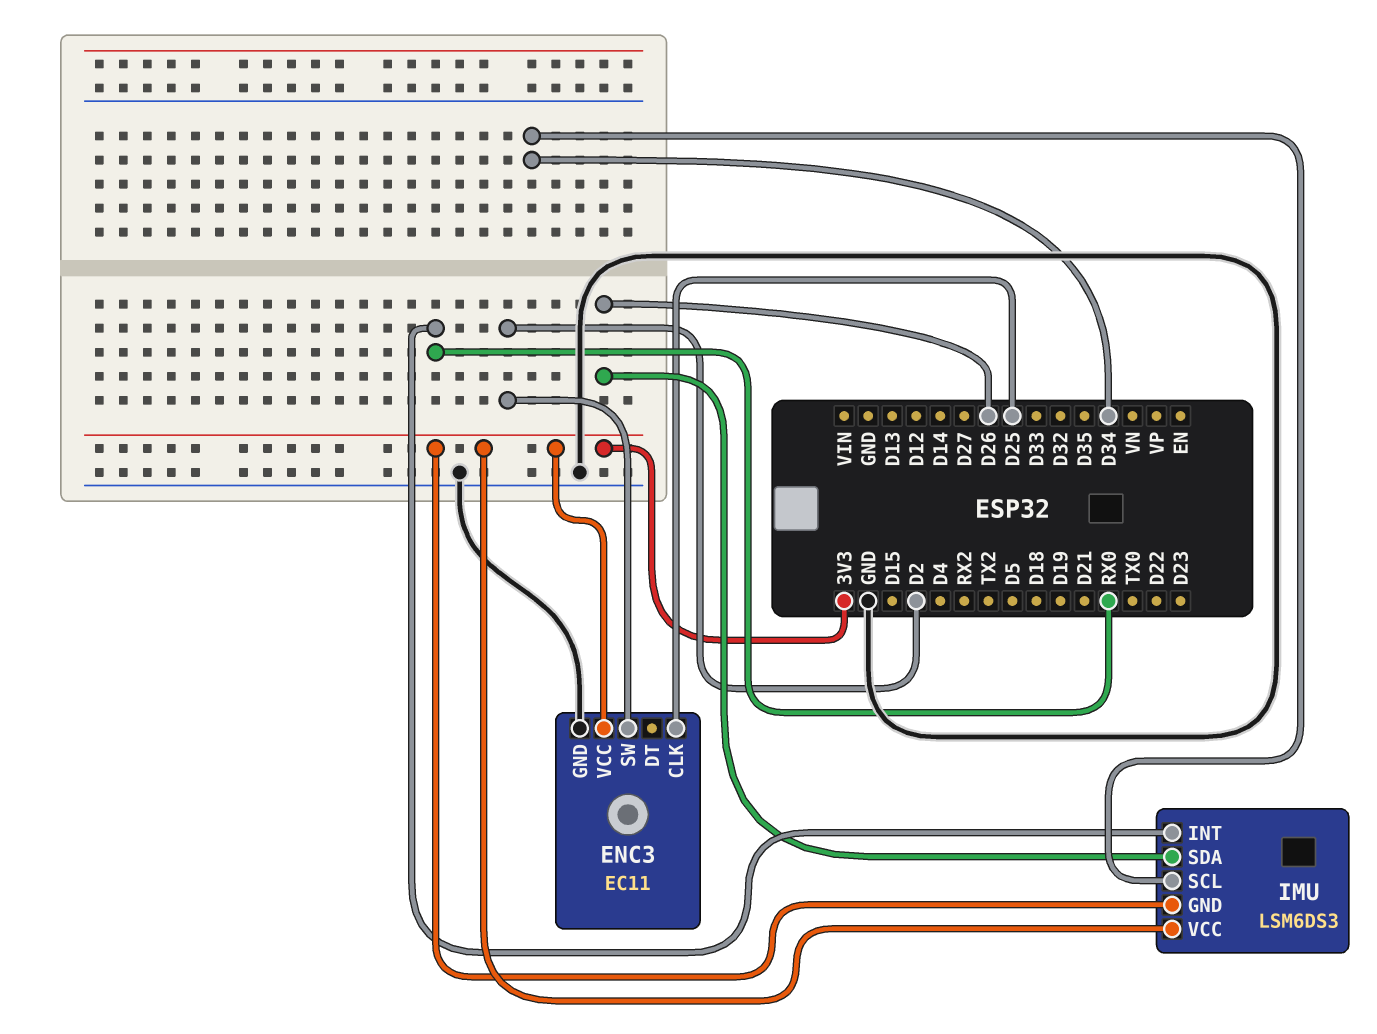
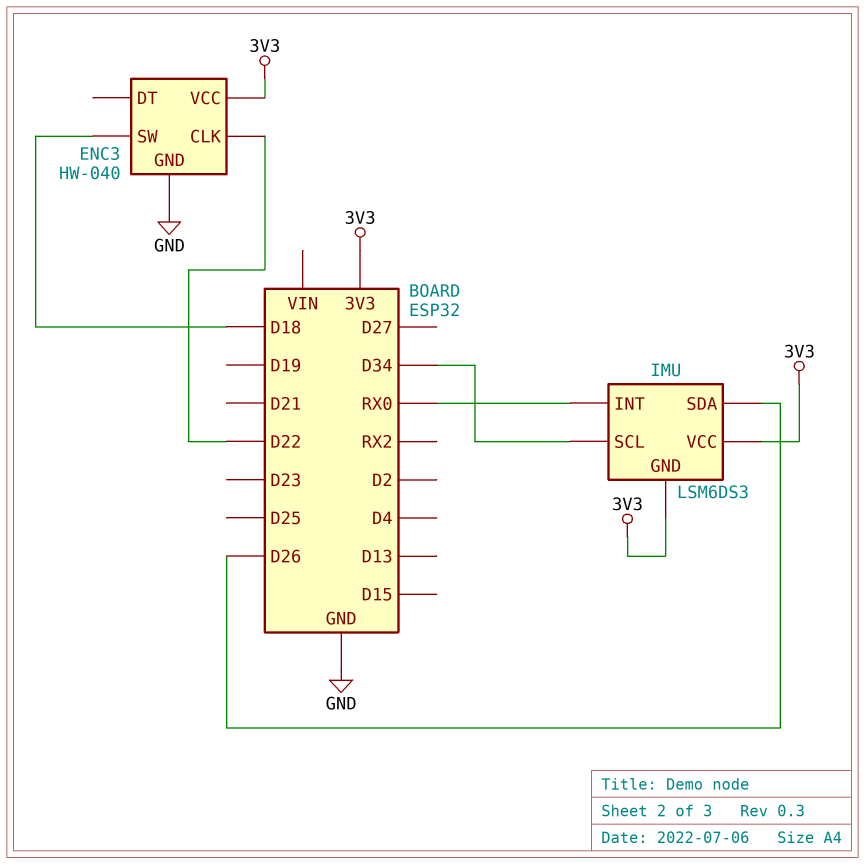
ENC3: EC11 -> HW-040
ENC3 pin CLK: D25 -> D22
ENC3 pin SW: D2 -> D18

